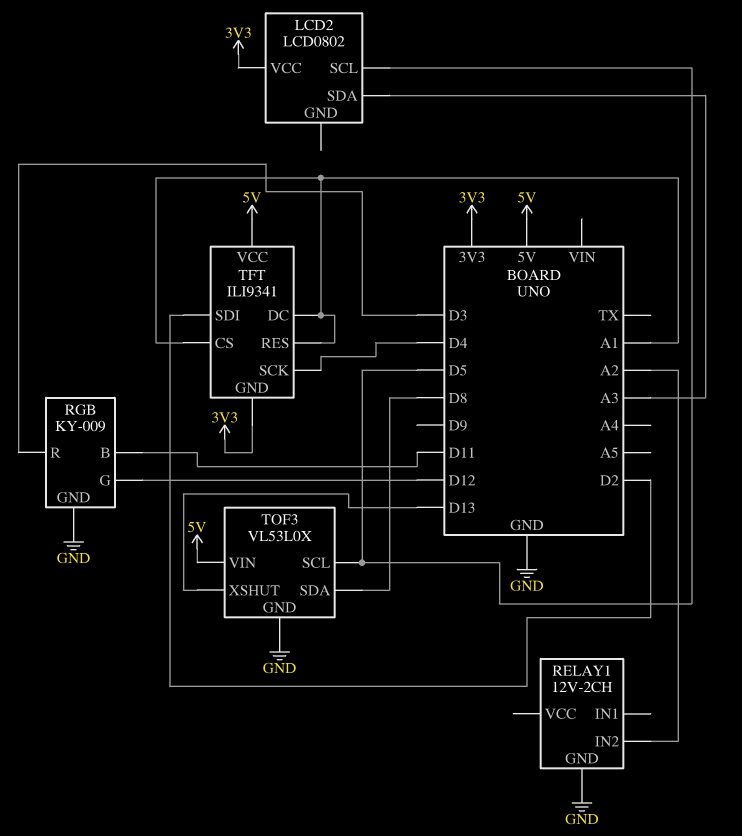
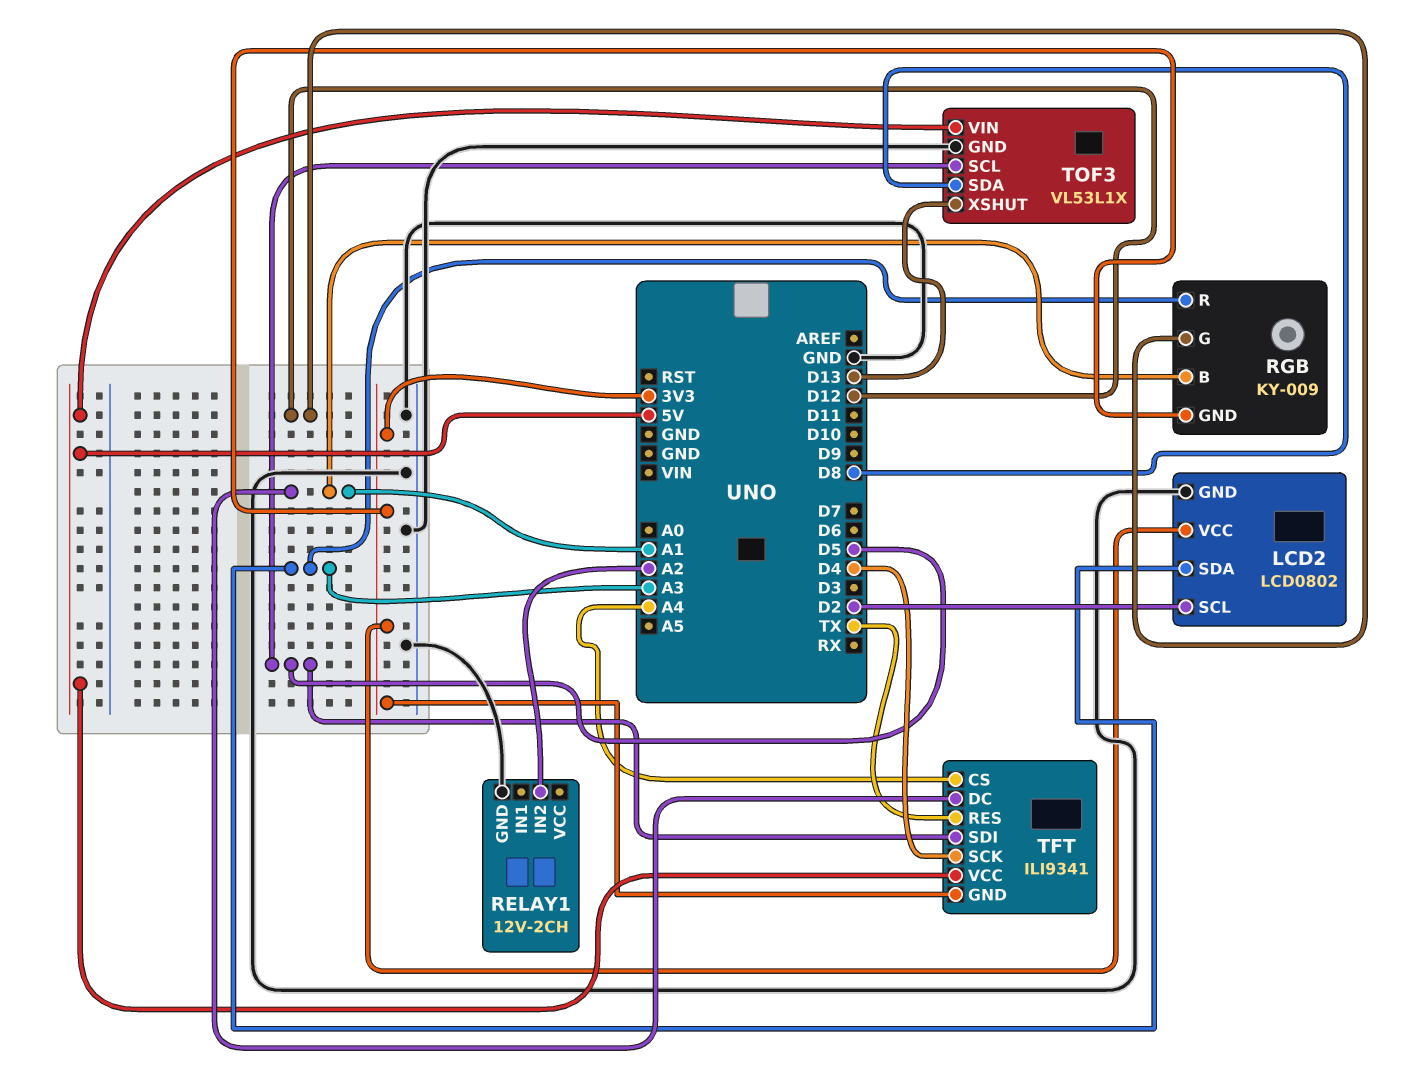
LCD2 pin GND: none -> GND
LCD2 pin SCL: D5 -> D2
RGB pin B: D11 -> A1
RGB pin GND: GND -> 3V3
RGB pin R: D3 -> A3
TFT pin CS: A1 -> A4
TFT pin RES: A1 -> TX
TFT pin SDI: D2 -> D5
TOF3: VL53L0X -> VL53L1X

